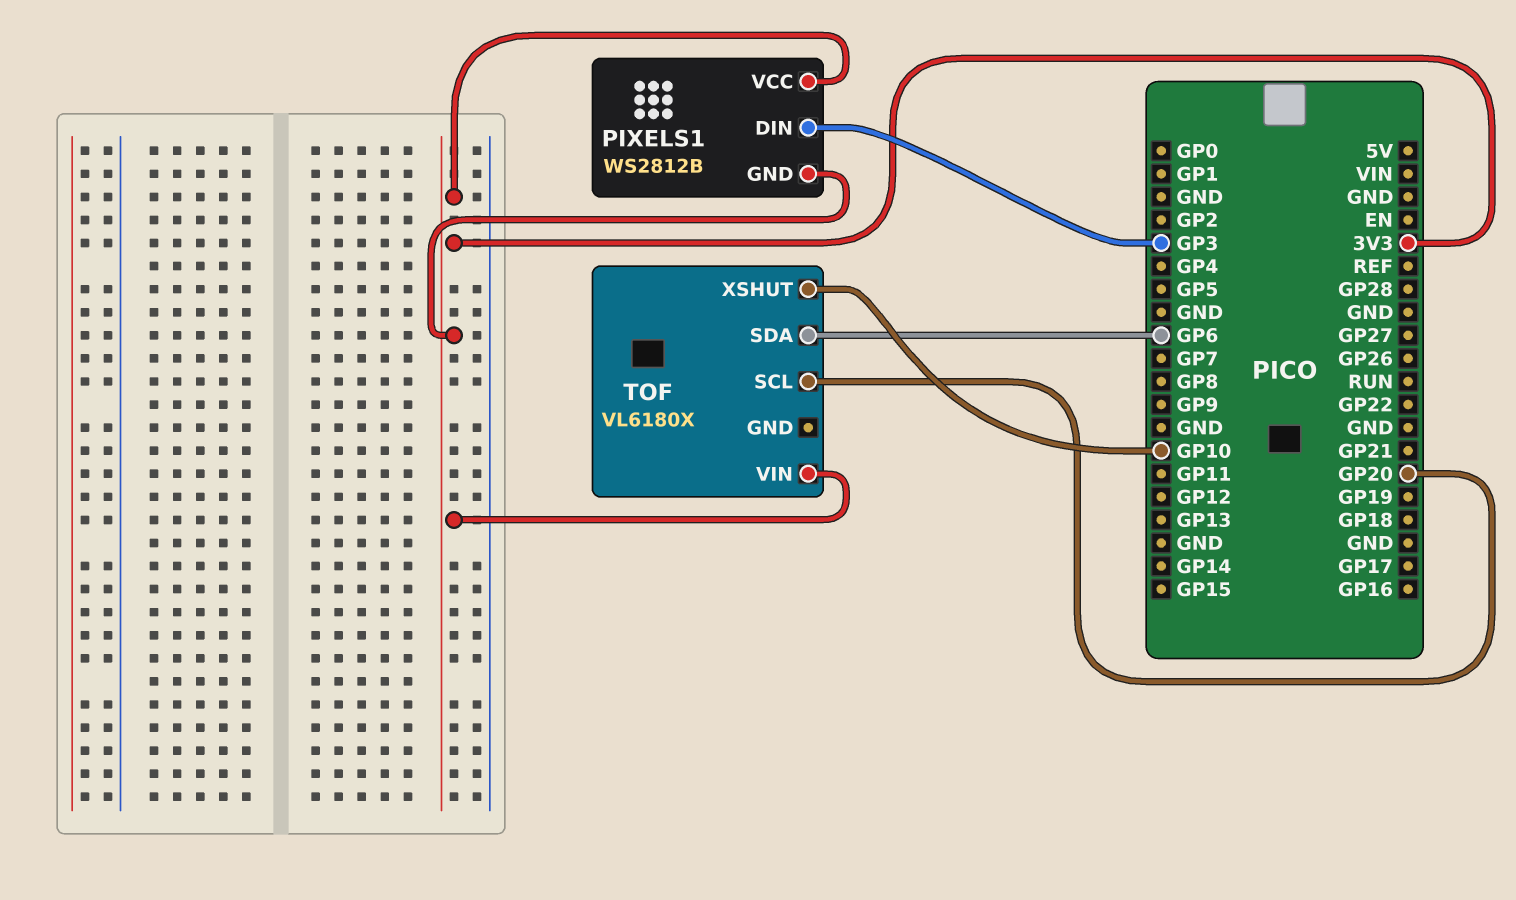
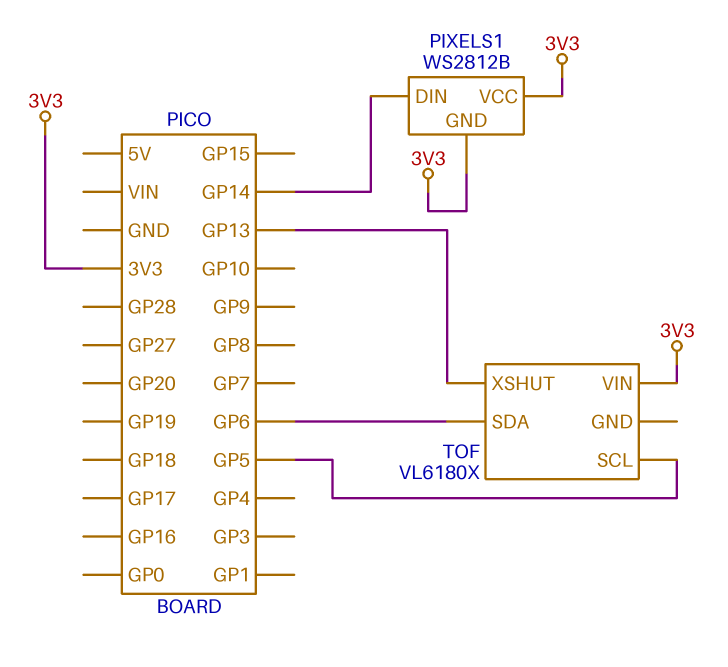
PIXELS1 pin DIN: GP3 -> GP14
TOF pin SCL: GP20 -> GP5
TOF pin XSHUT: GP10 -> GP13

